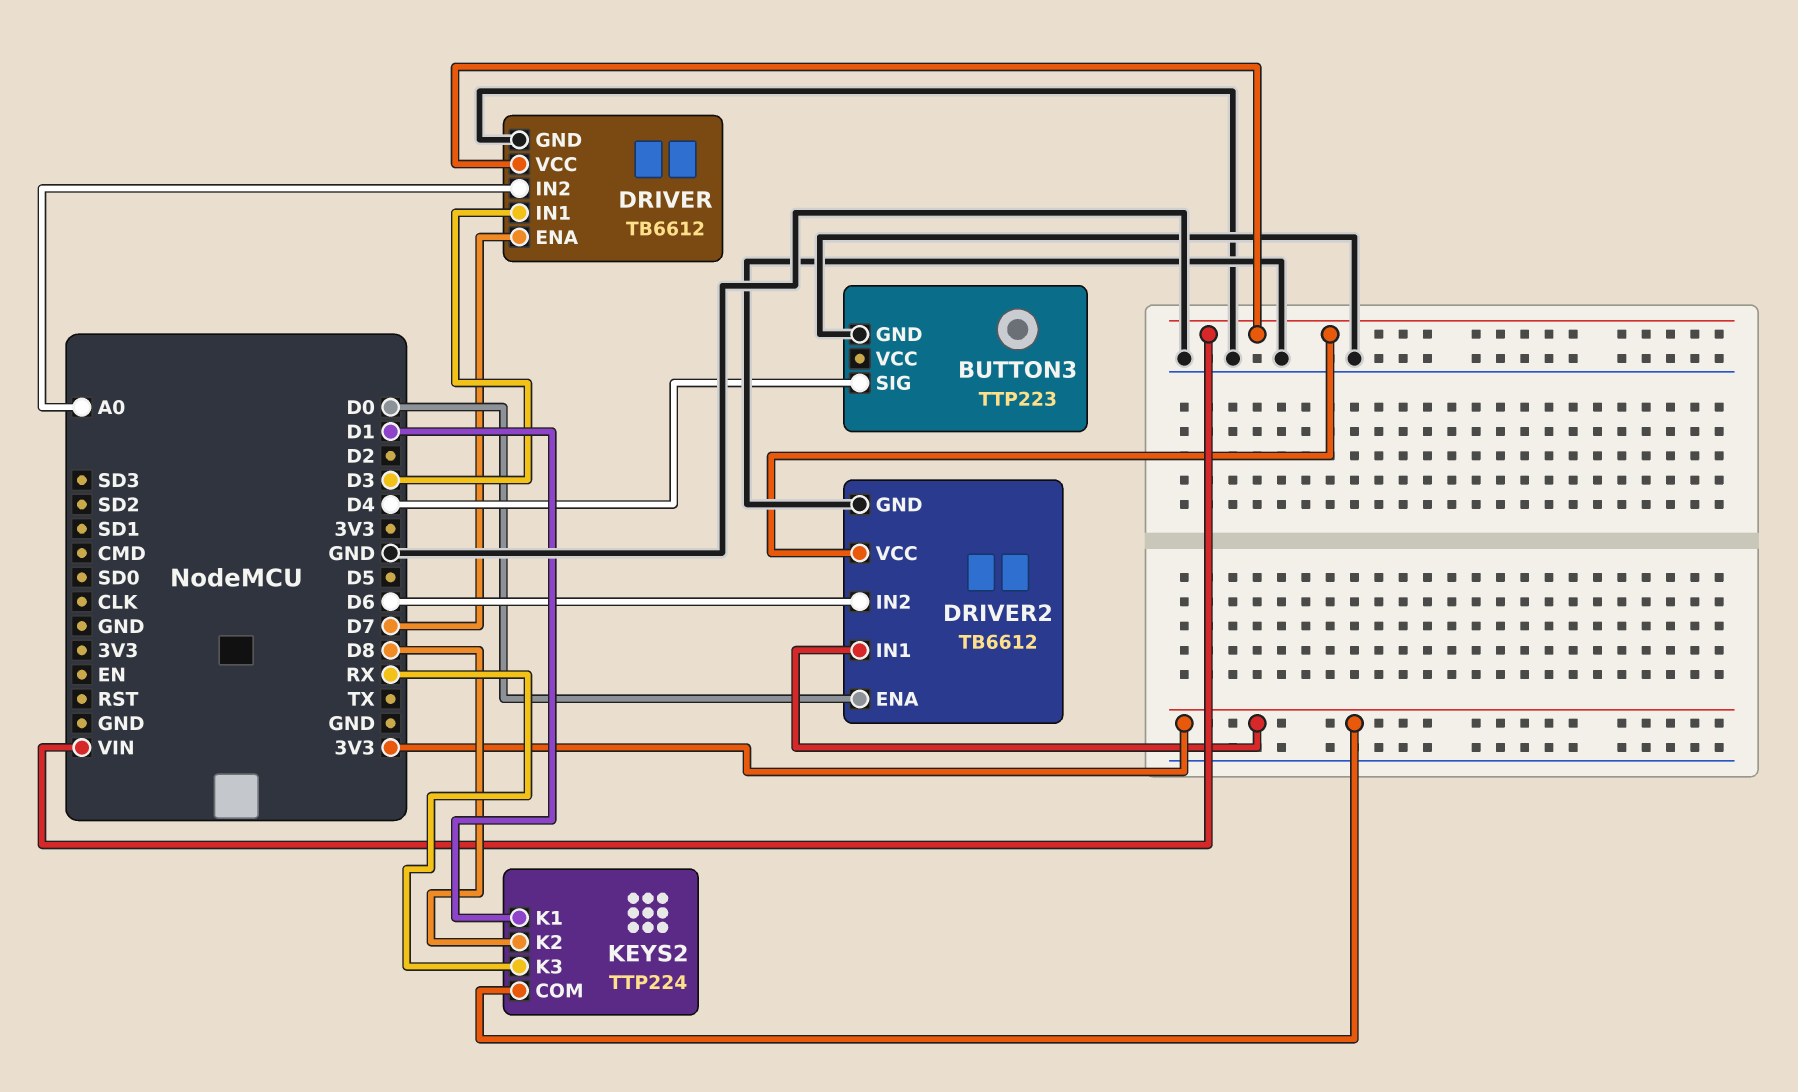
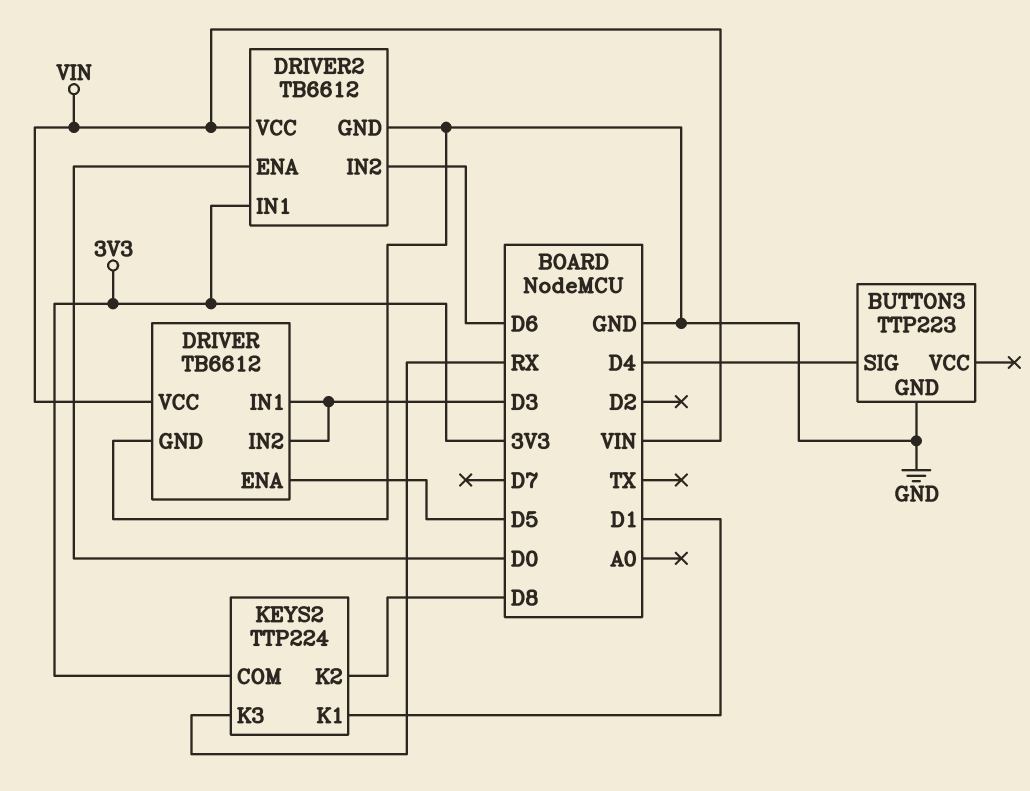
DRIVER pin ENA: D7 -> D5
DRIVER pin IN2: A0 -> D3

